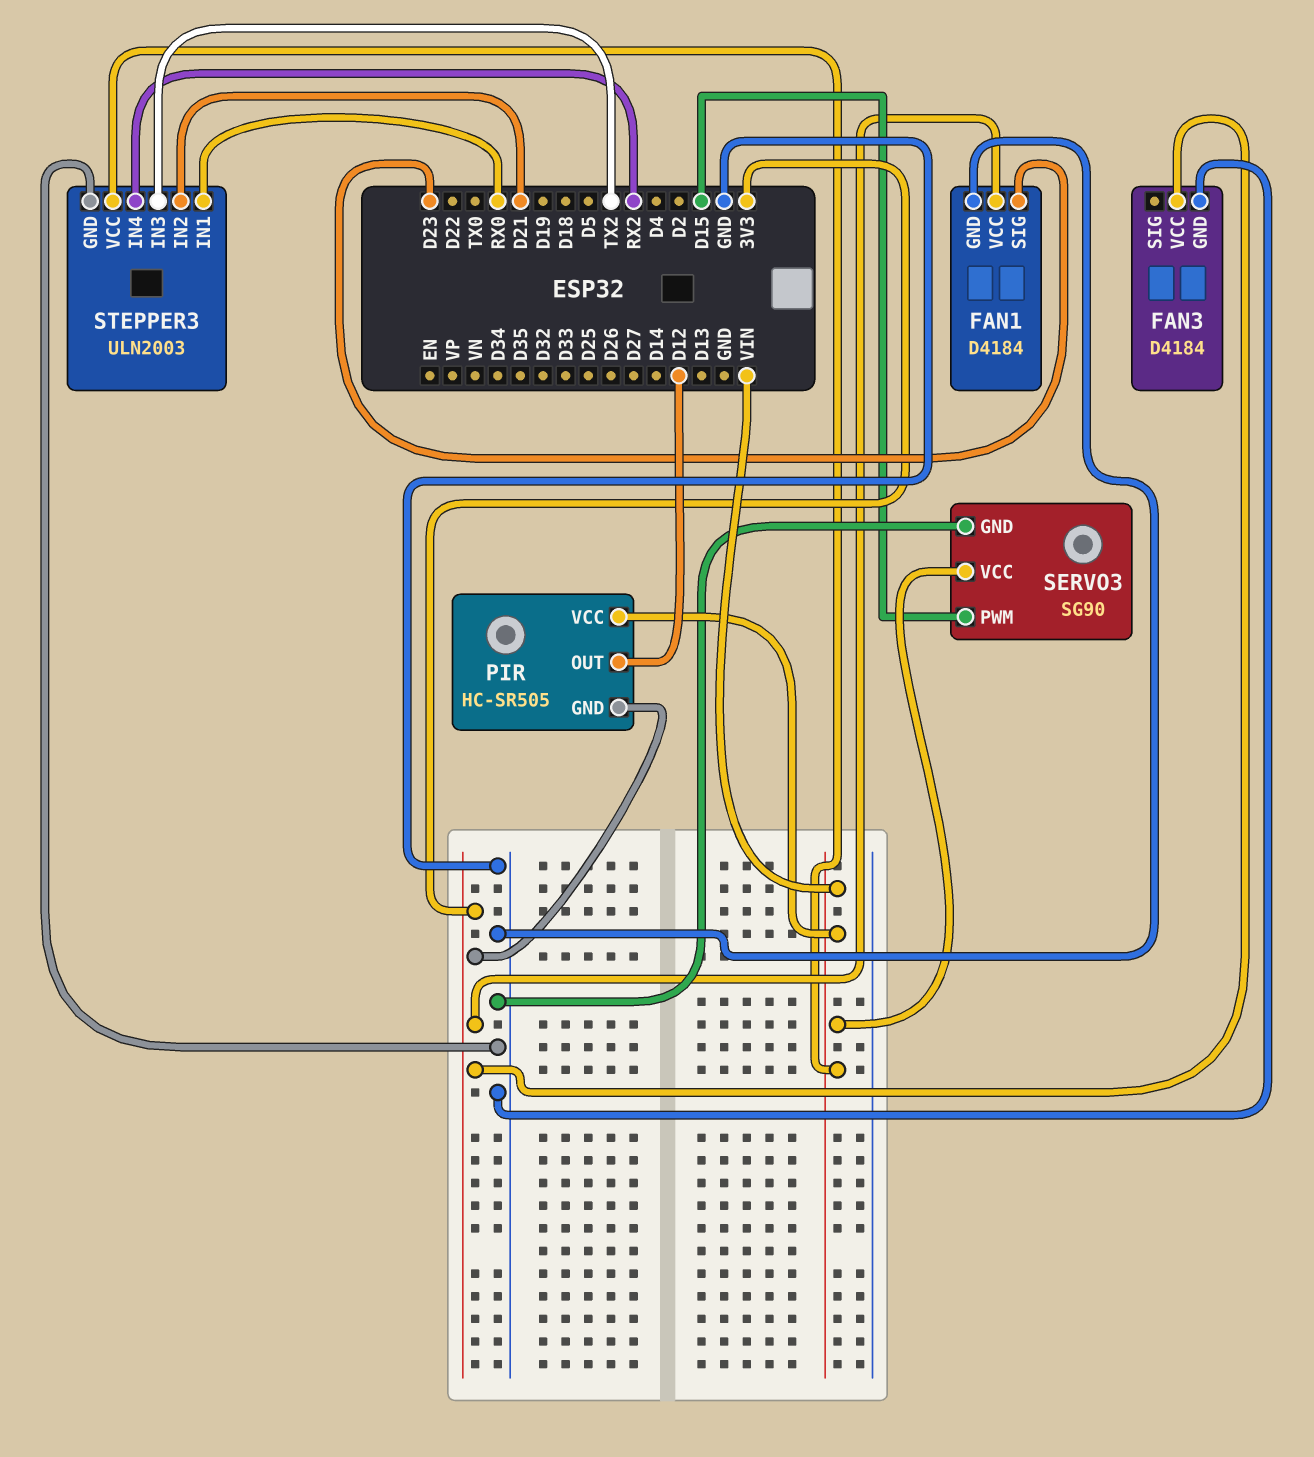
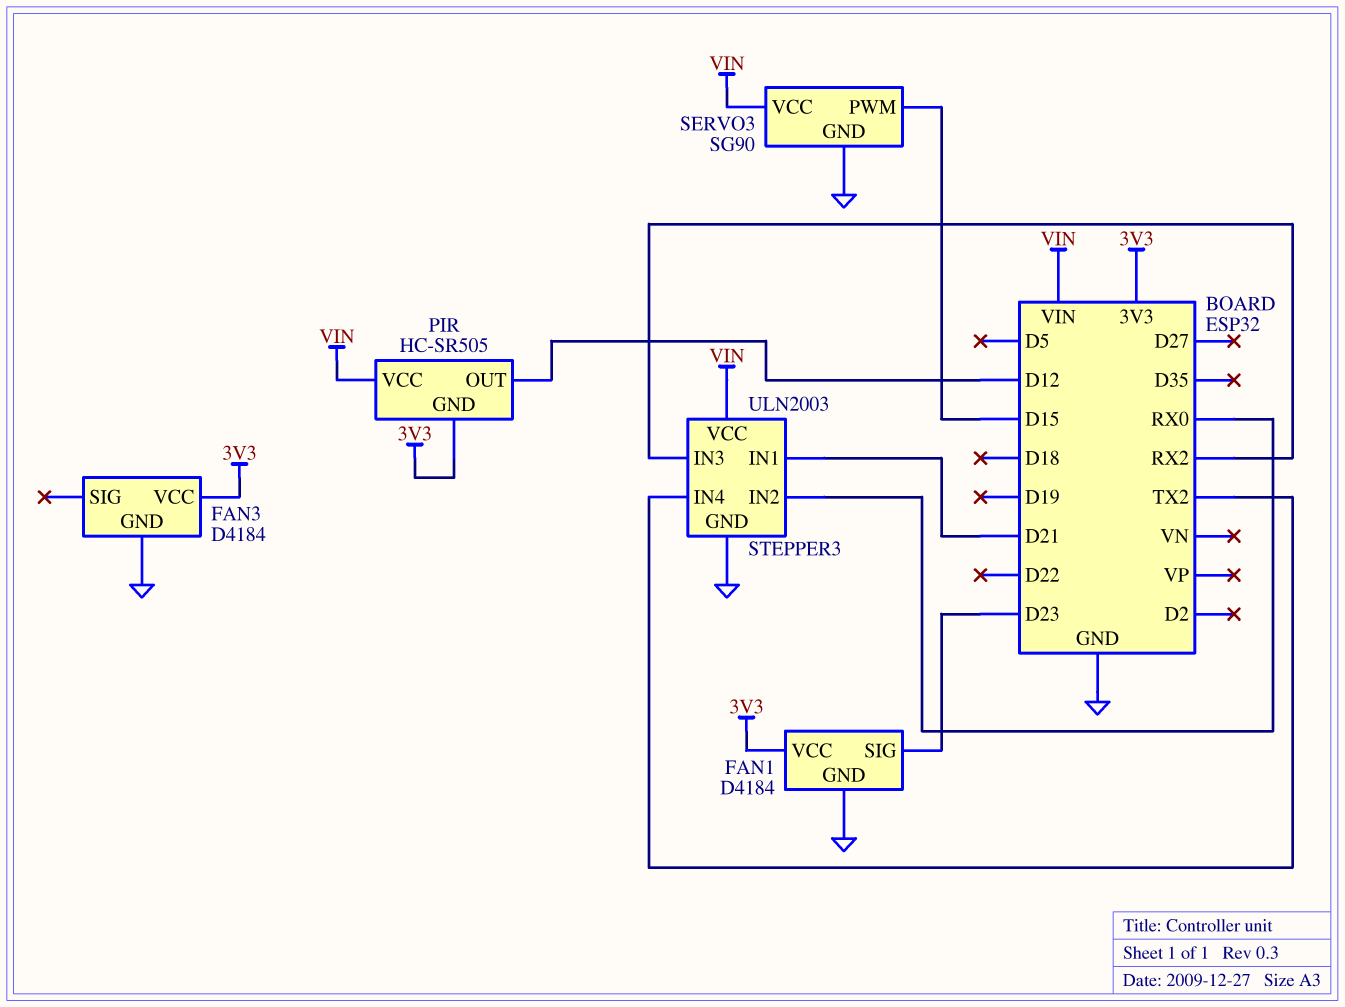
STEPPER3 pin IN1: RX0 -> D21
STEPPER3 pin IN2: D21 -> RX0
STEPPER3 pin IN3: TX2 -> RX2
STEPPER3 pin IN4: RX2 -> TX2

